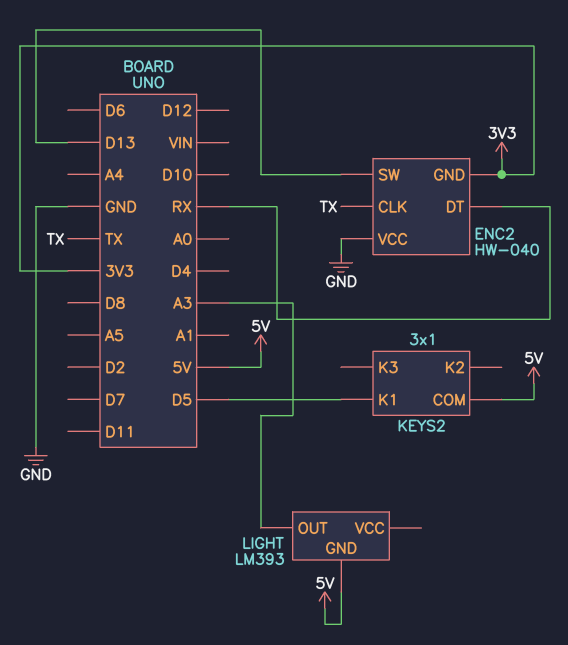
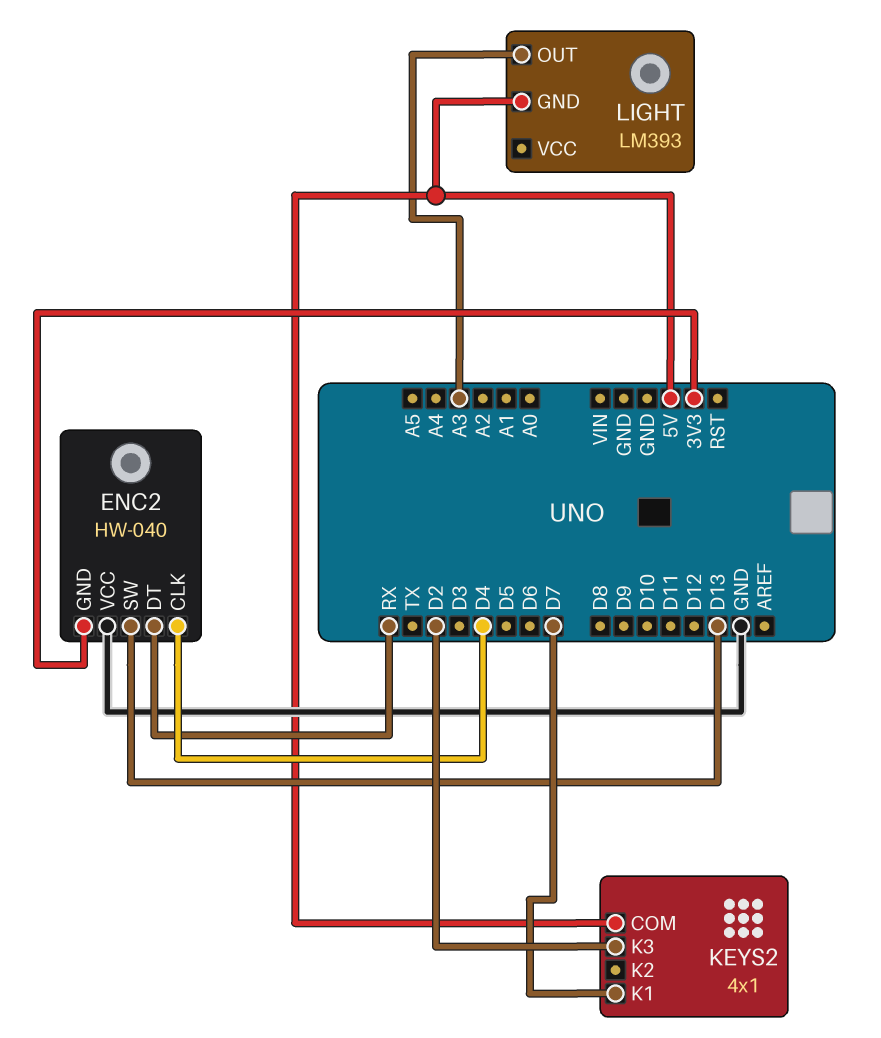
ENC2 pin CLK: TX -> D4
KEYS2: 3x1 -> 4x1
KEYS2 pin K1: D5 -> D7
KEYS2 pin K3: none -> D2

